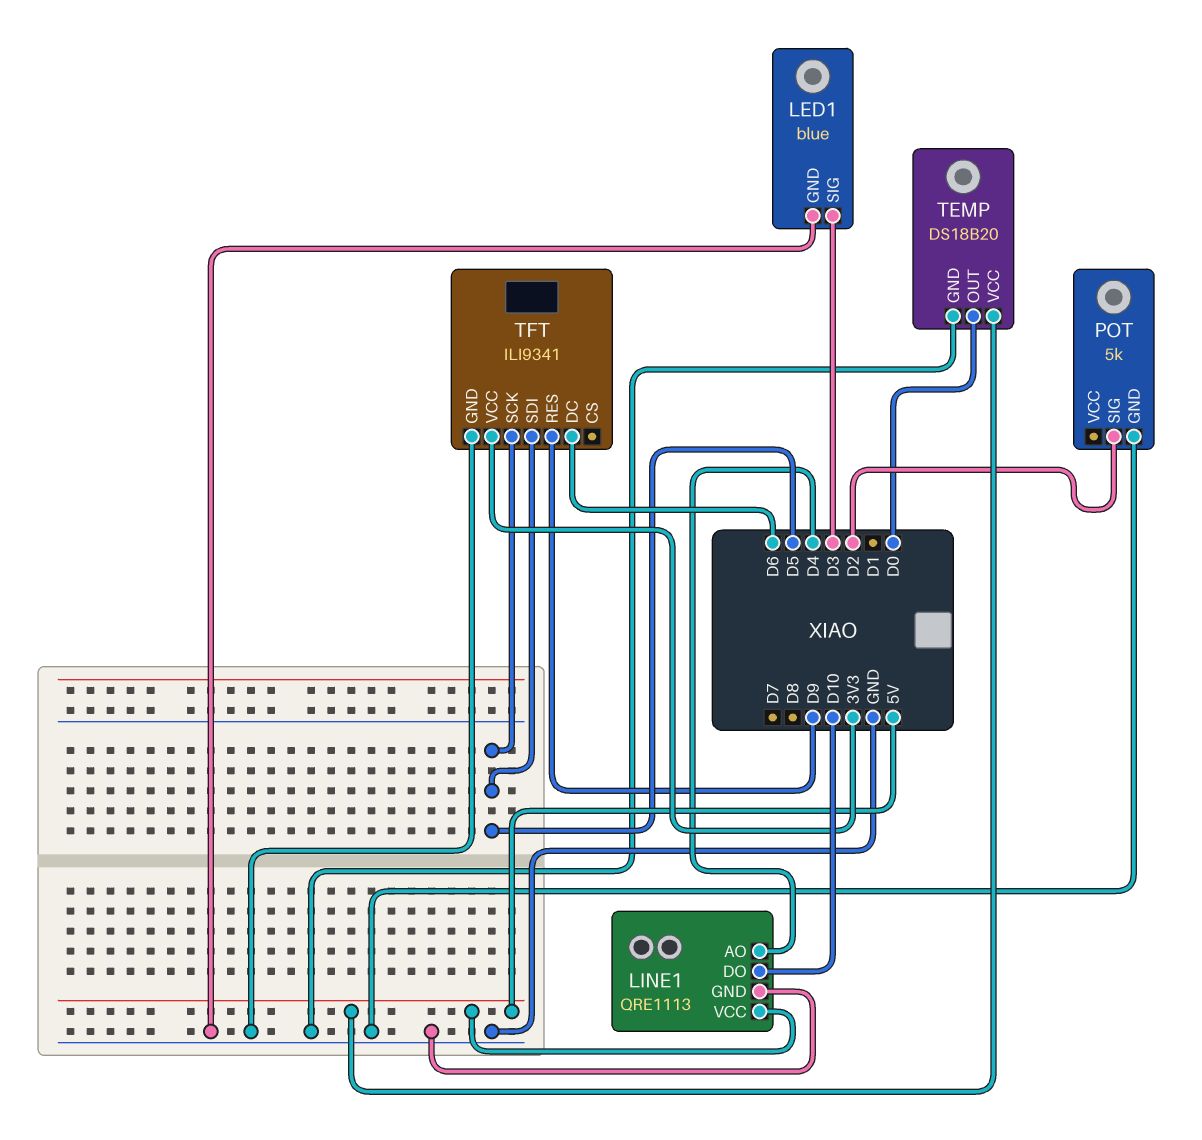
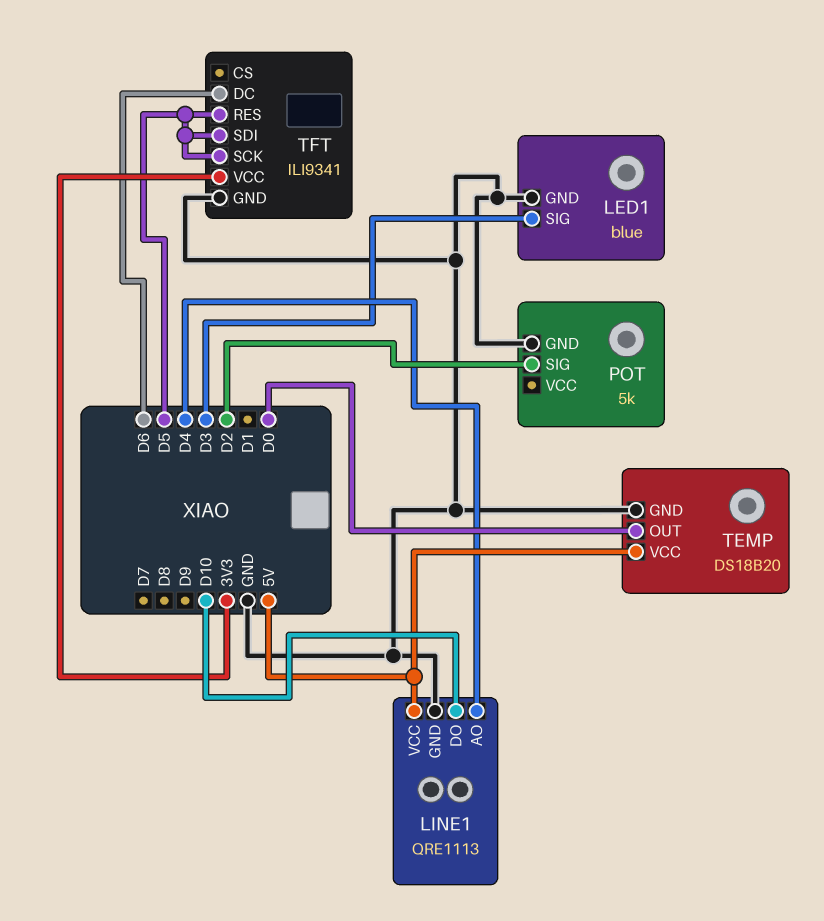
TFT pin RES: D9 -> D5

